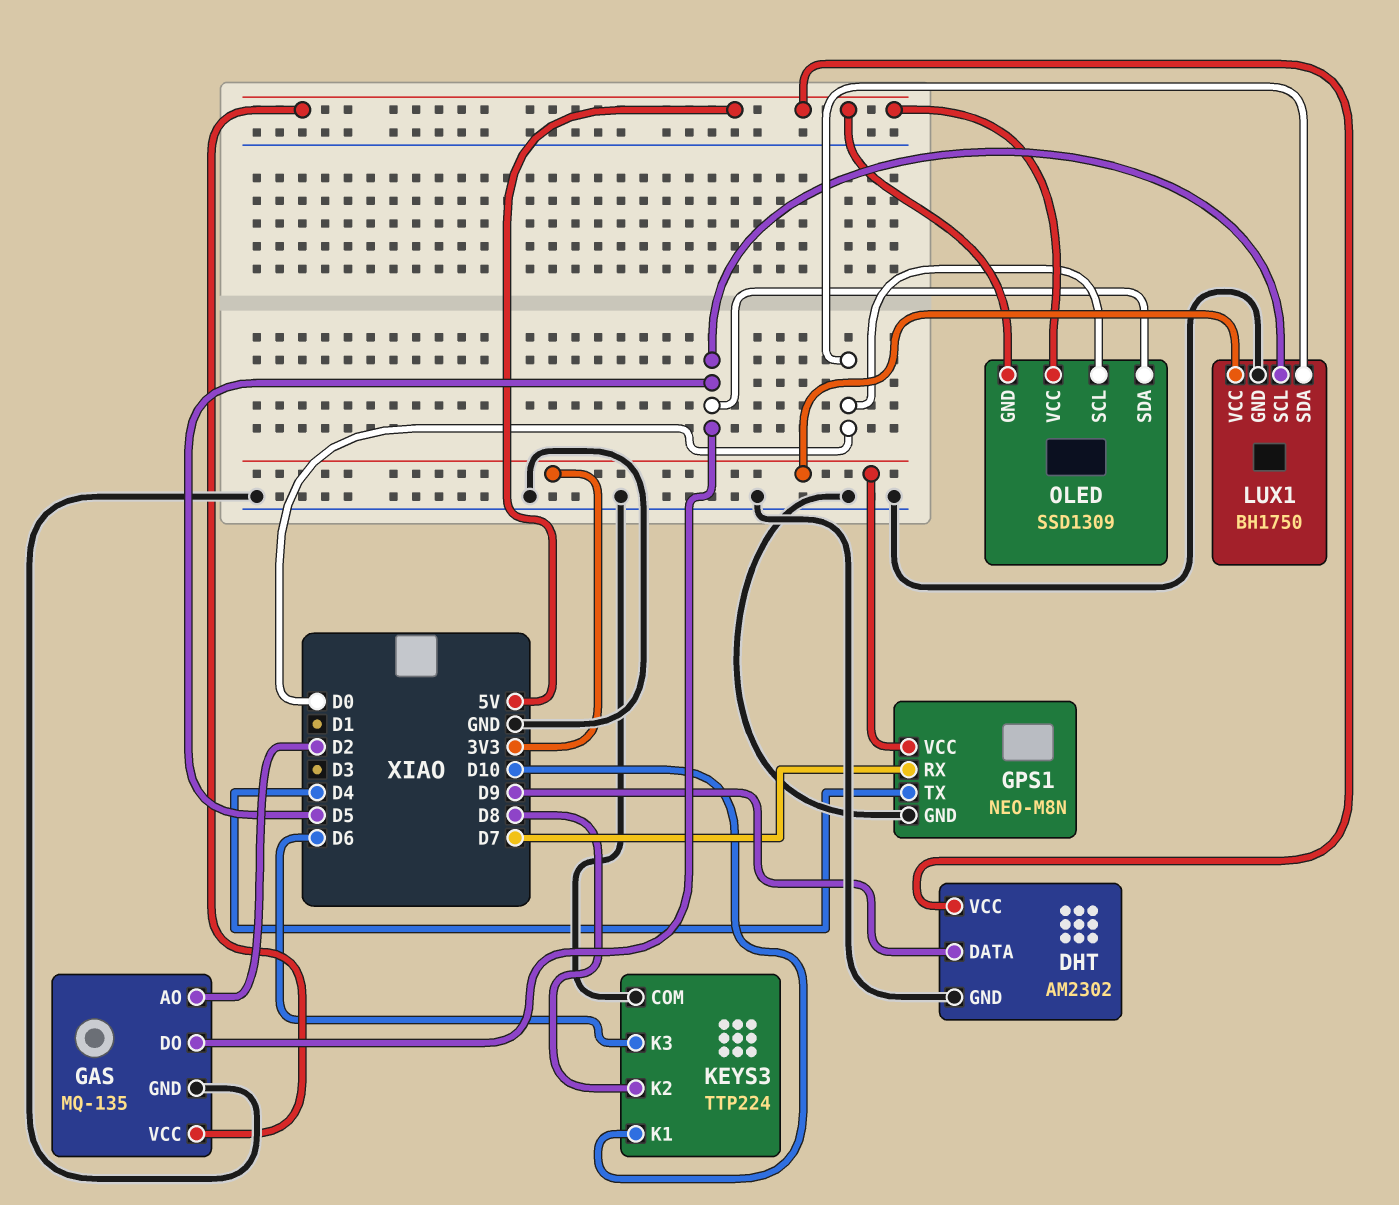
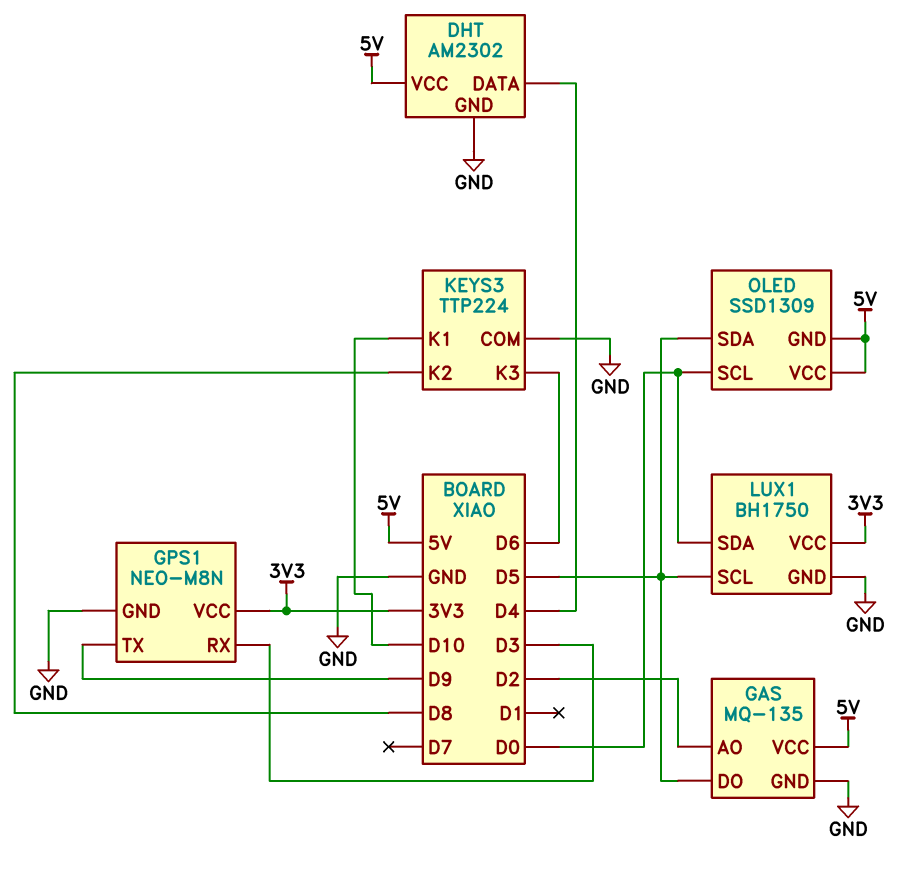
DHT pin DATA: D9 -> D4
GPS1 pin RX: D7 -> D3
GPS1 pin TX: D4 -> D9

